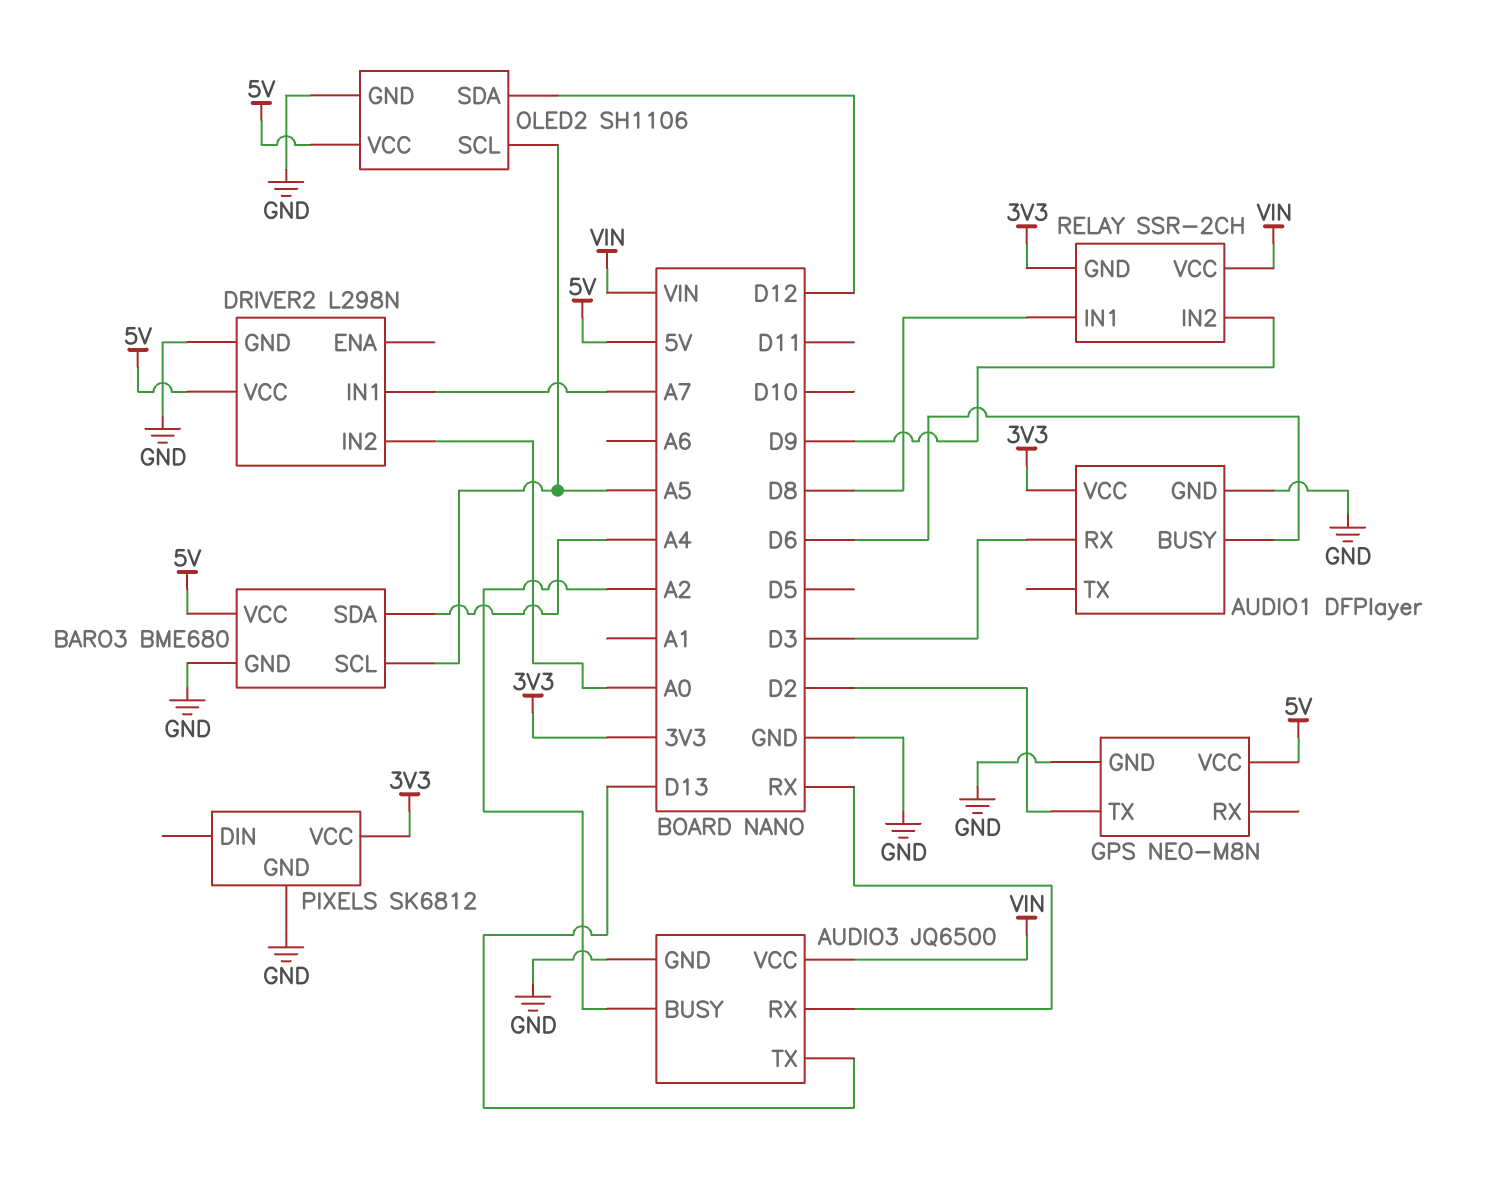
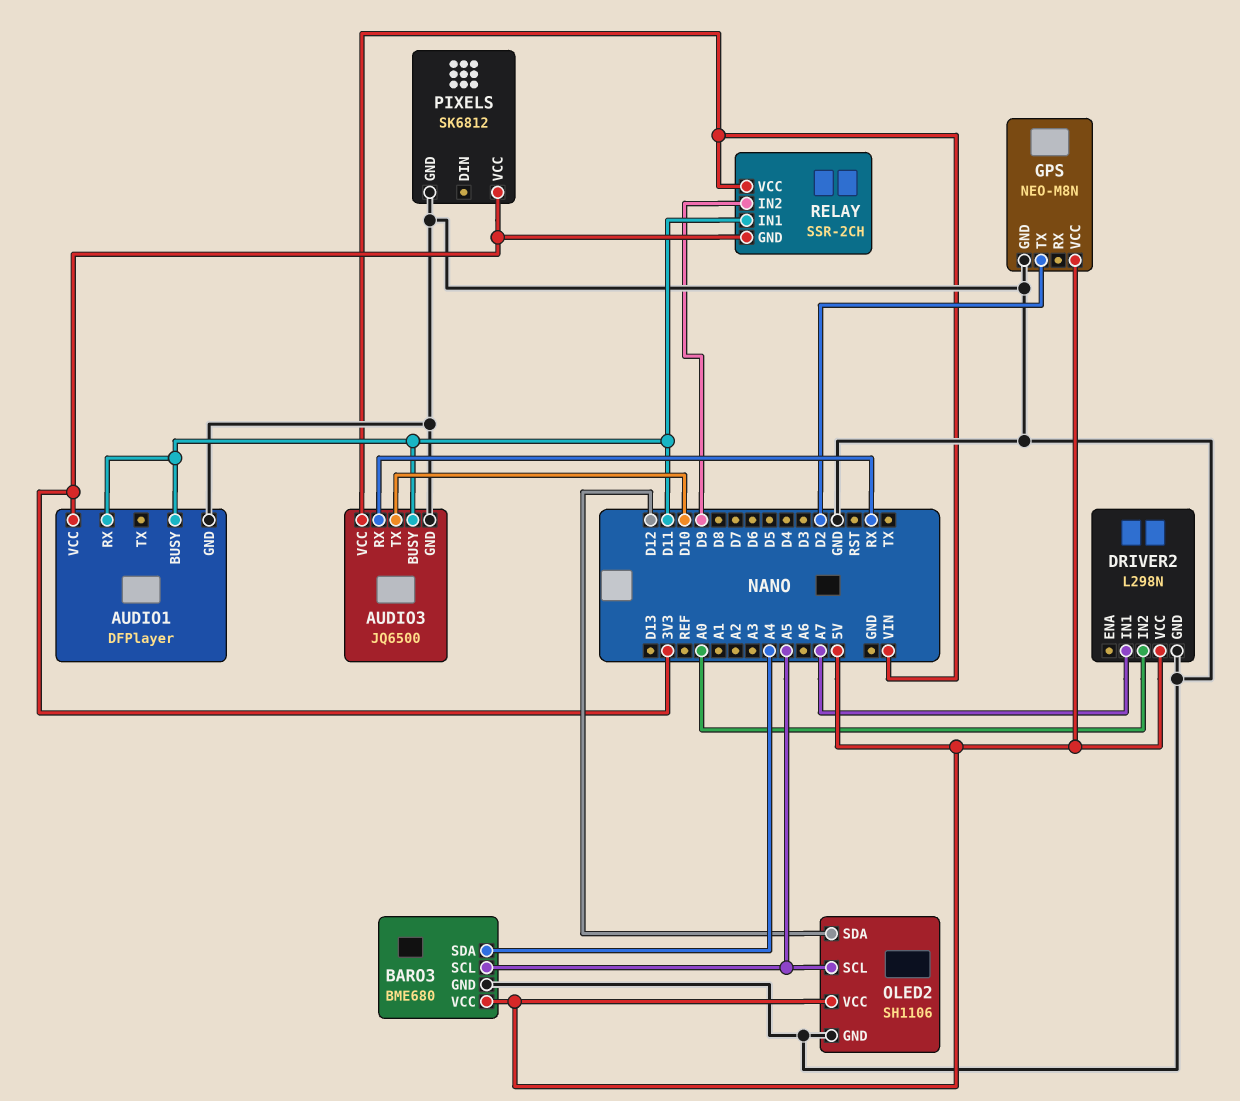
AUDIO1 pin BUSY: D6 -> D11
AUDIO1 pin RX: D3 -> D11
AUDIO3 pin BUSY: A2 -> D11
AUDIO3 pin TX: D13 -> D10
RELAY pin IN1: D8 -> D11

